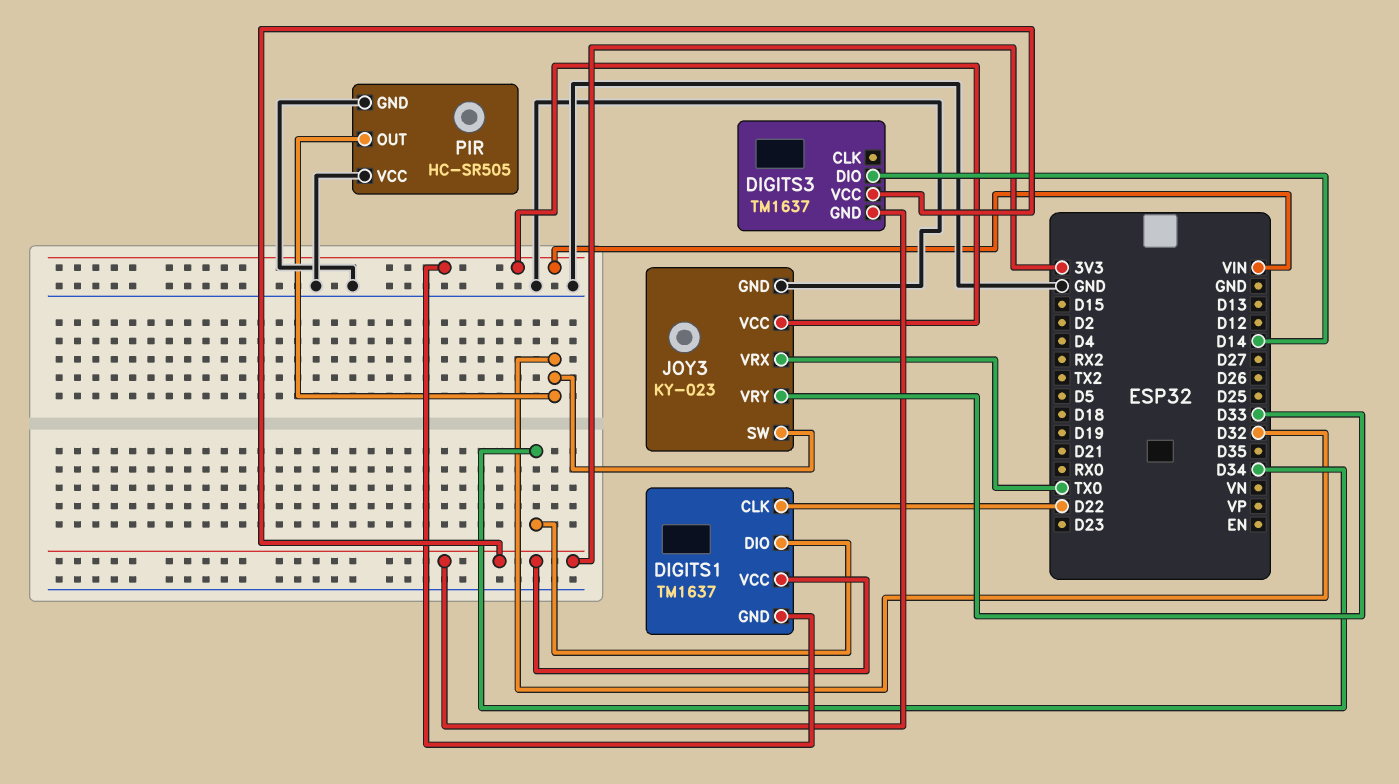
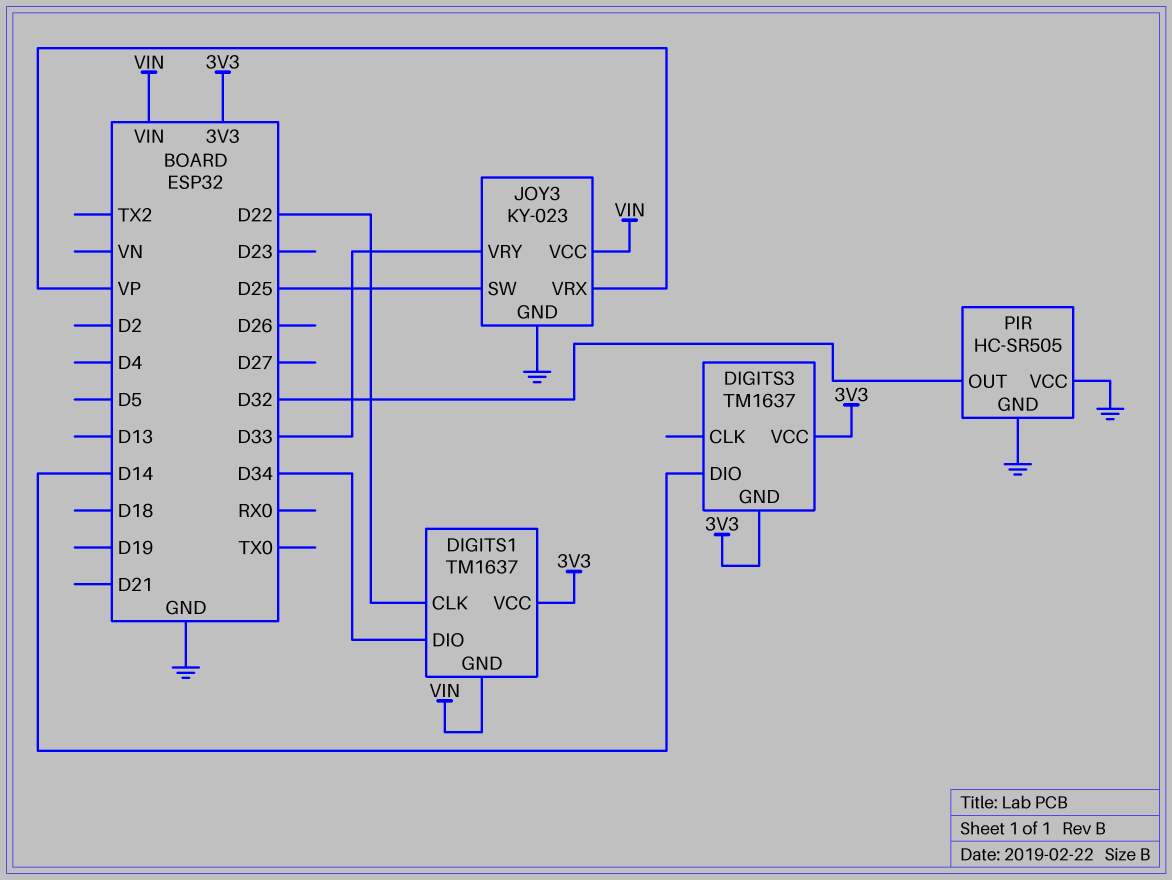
JOY3 pin SW: D32 -> D25
JOY3 pin VRX: TX0 -> VP

